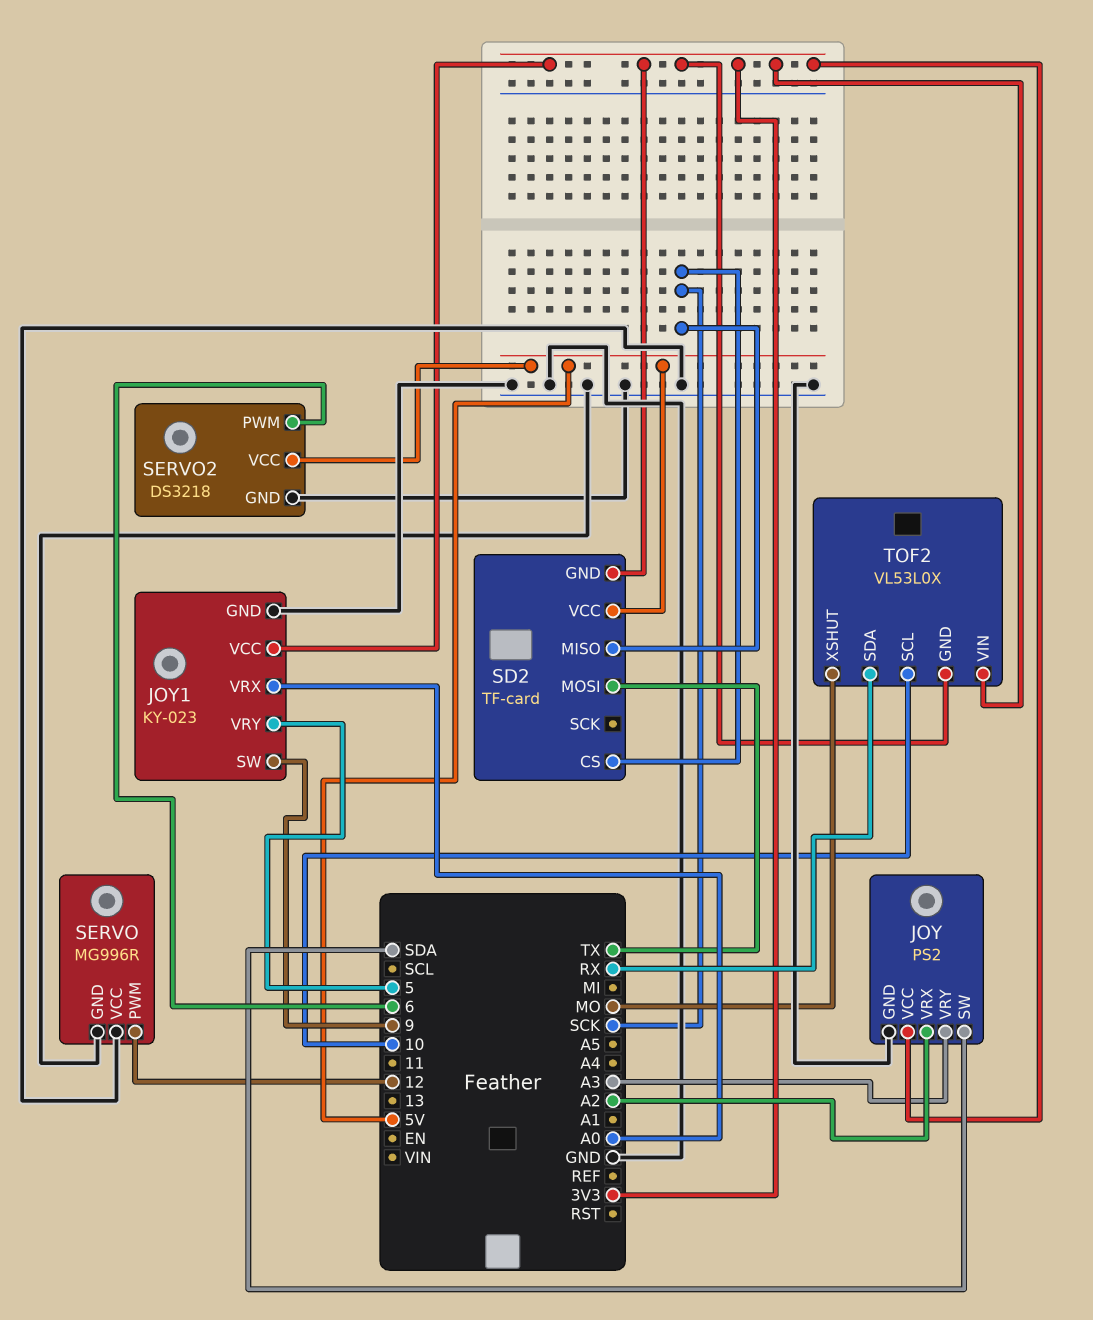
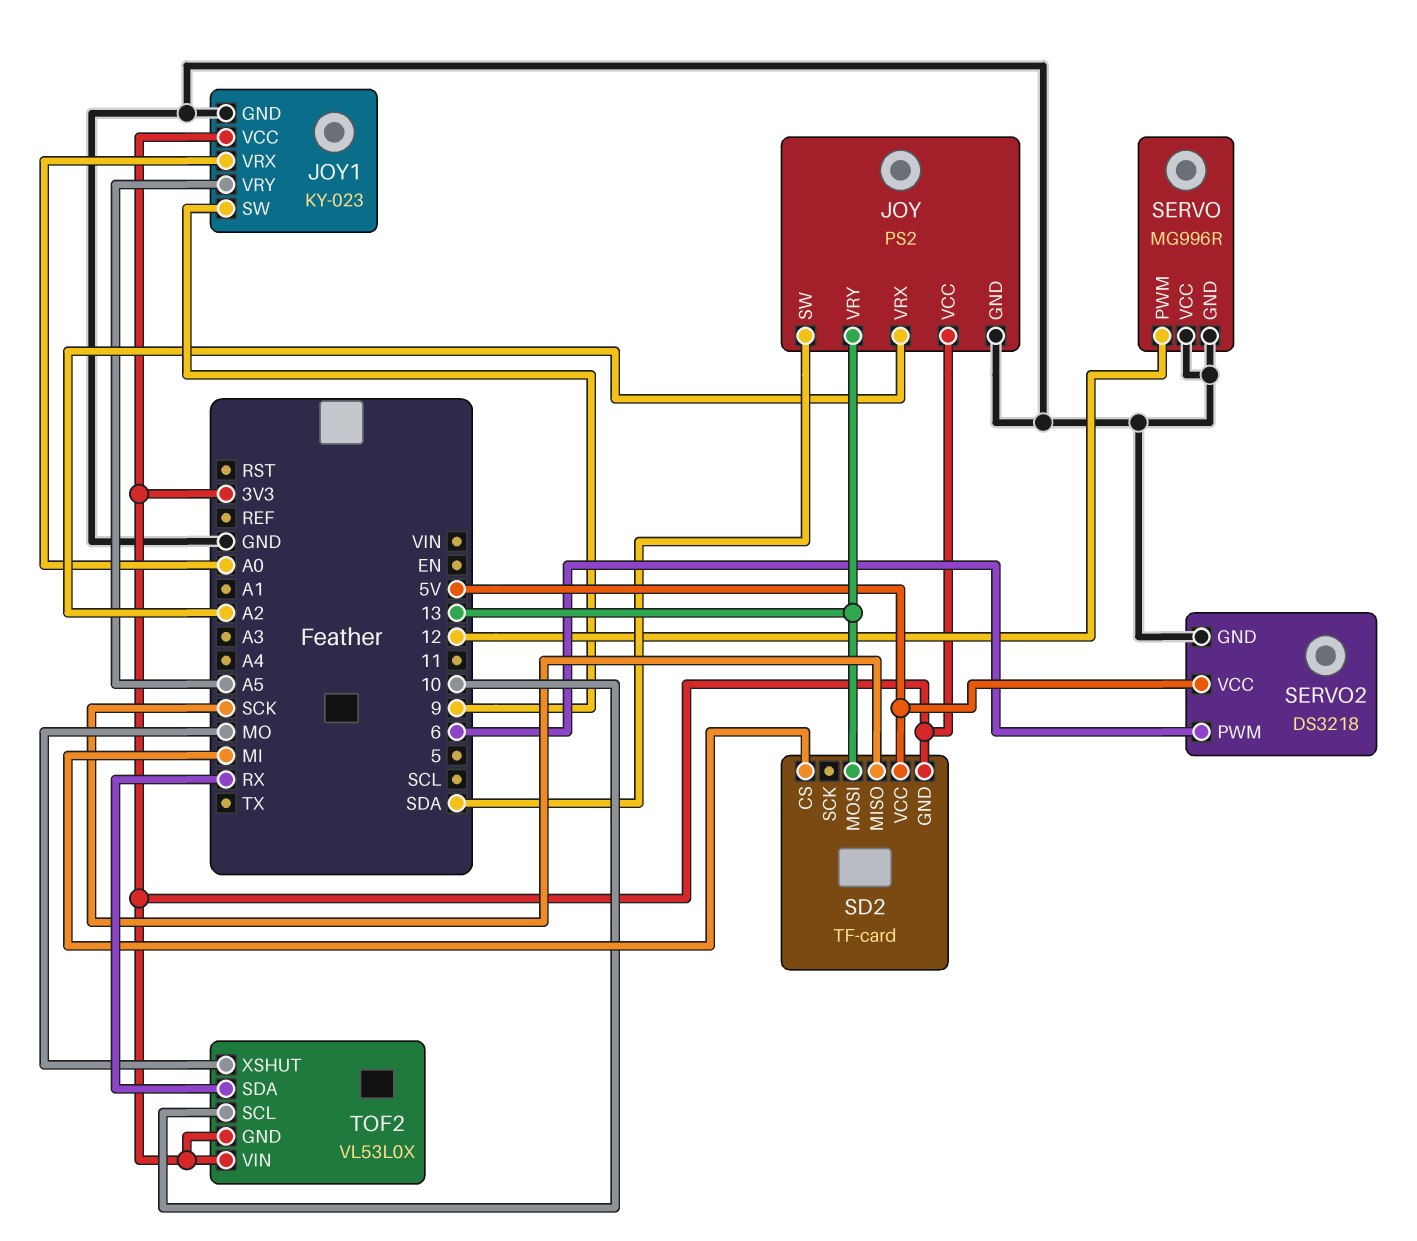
JOY pin VRY: A3 -> 13
JOY1 pin VRY: 5 -> A5
SD2 pin CS: SCK -> MI
SD2 pin MOSI: TX -> 13

